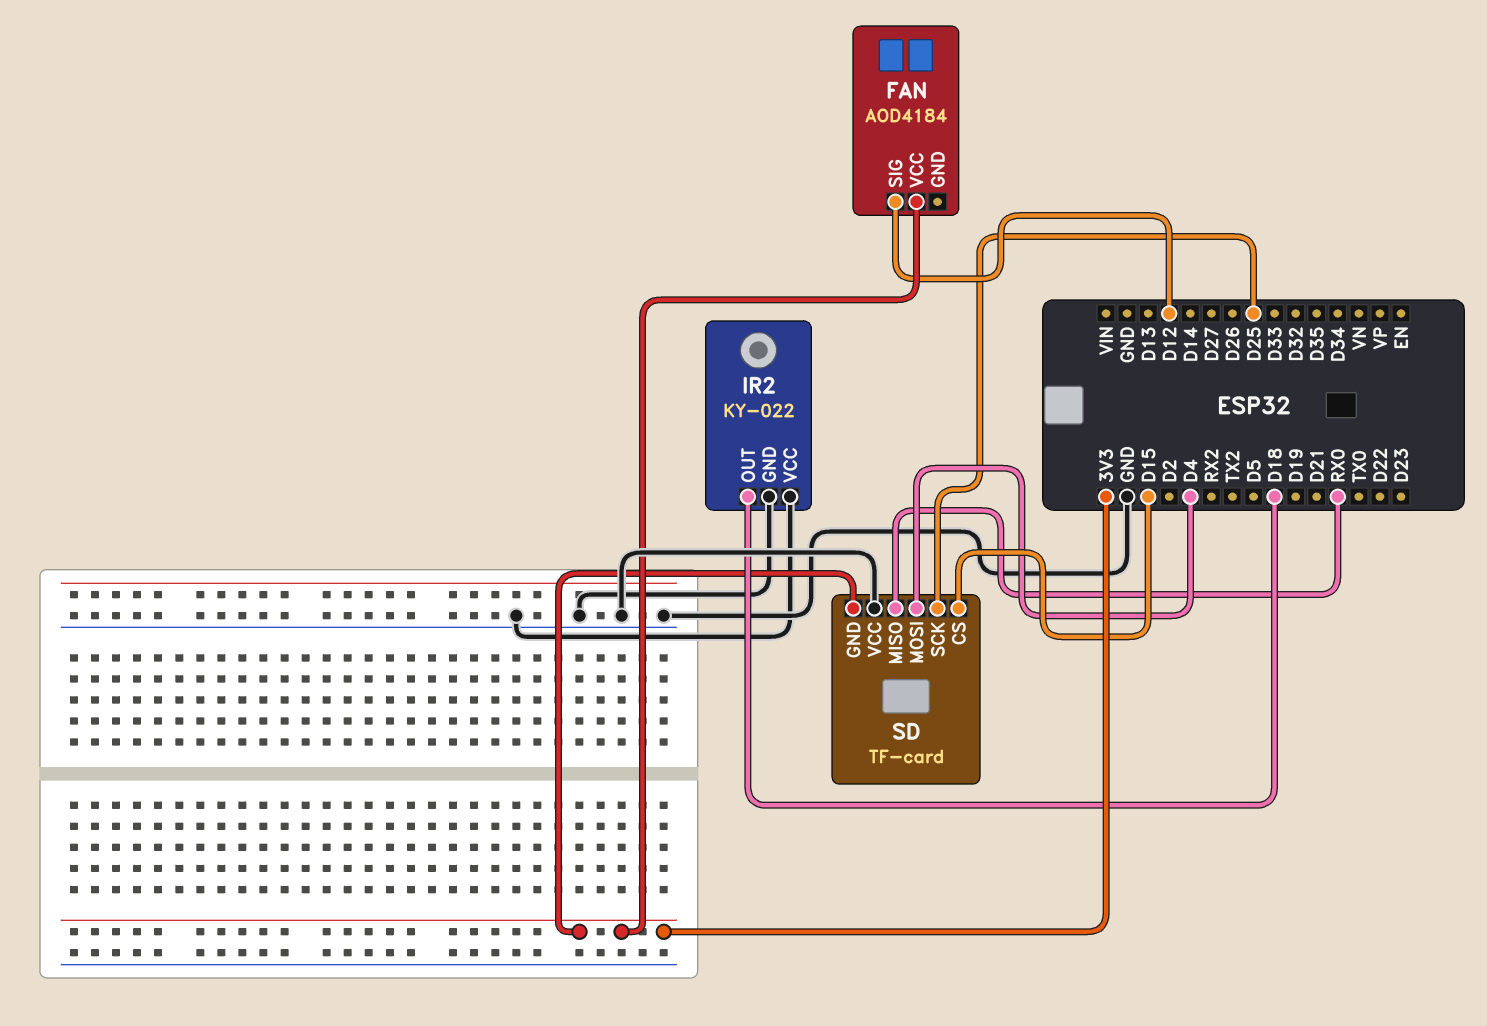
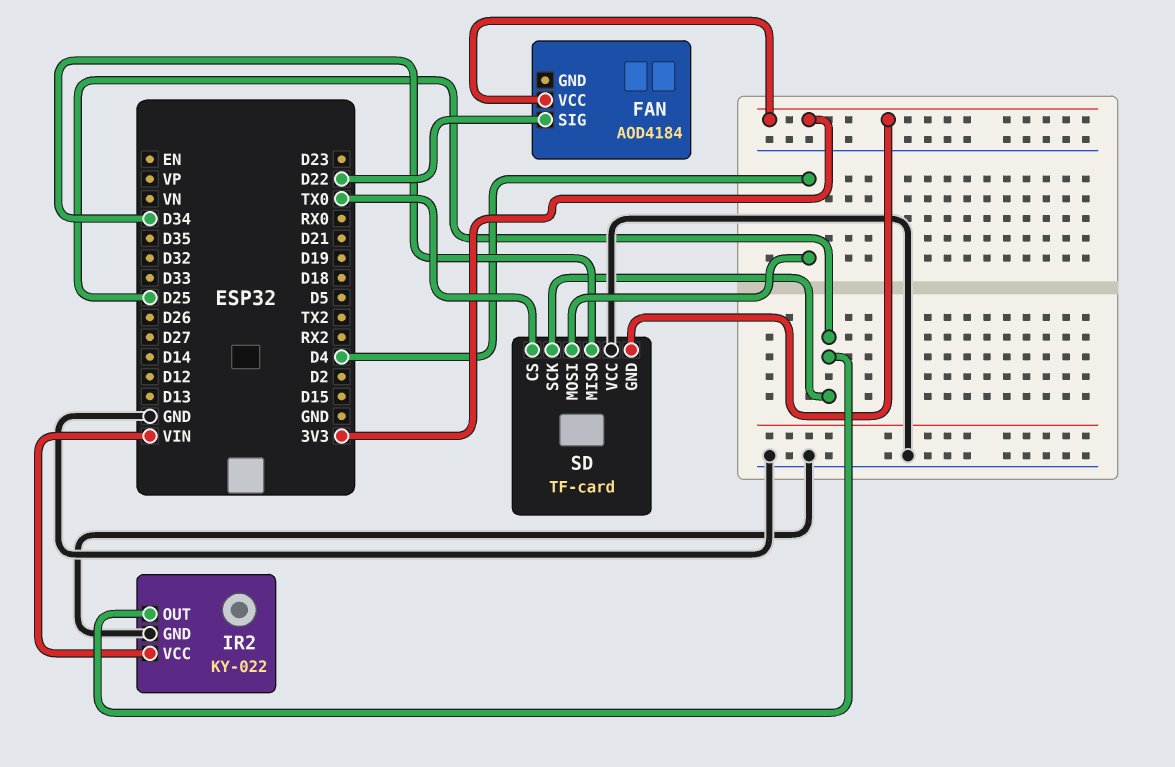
FAN pin SIG: D12 -> D22
IR2 pin OUT: D18 -> D25
IR2 pin VCC: GND -> VIN
SD pin CS: D15 -> TX0
SD pin MISO: RX0 -> D34

